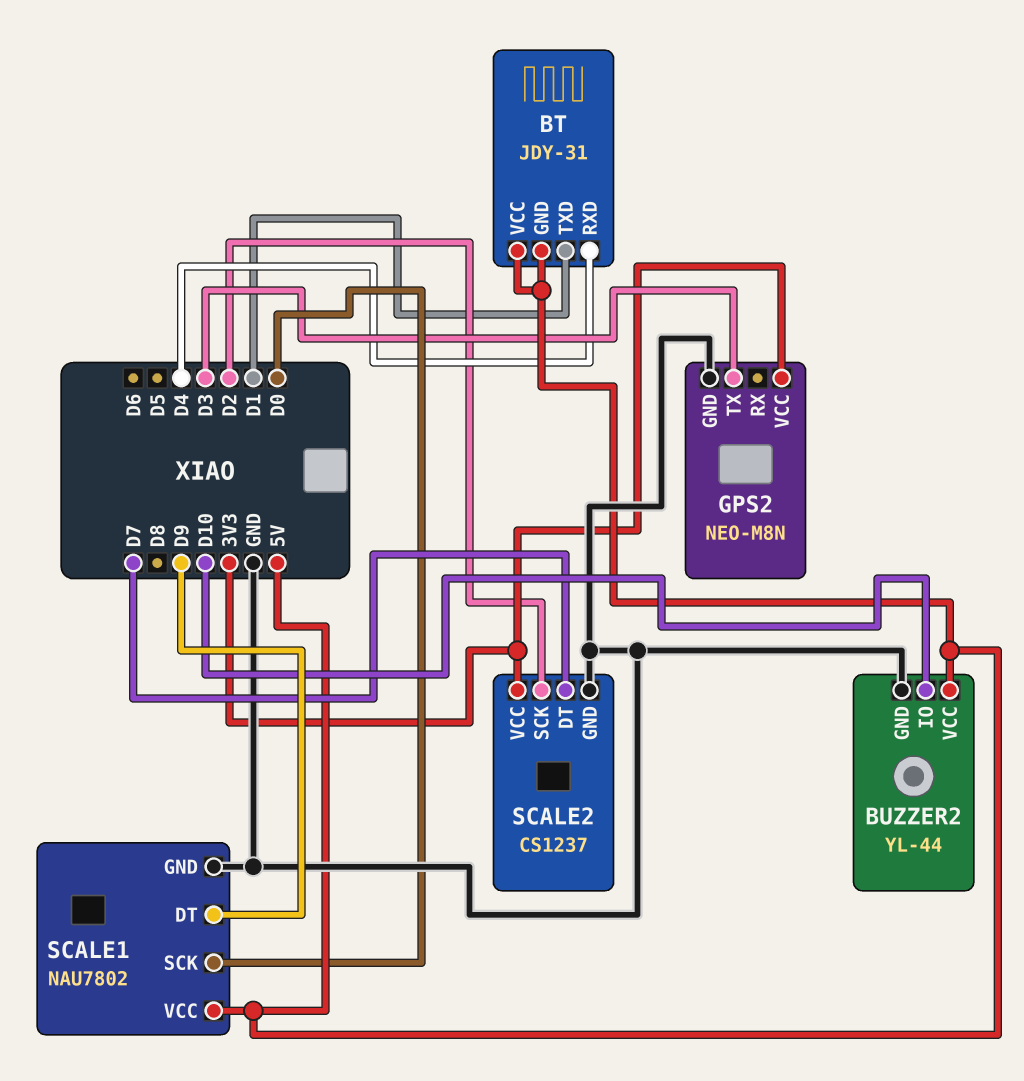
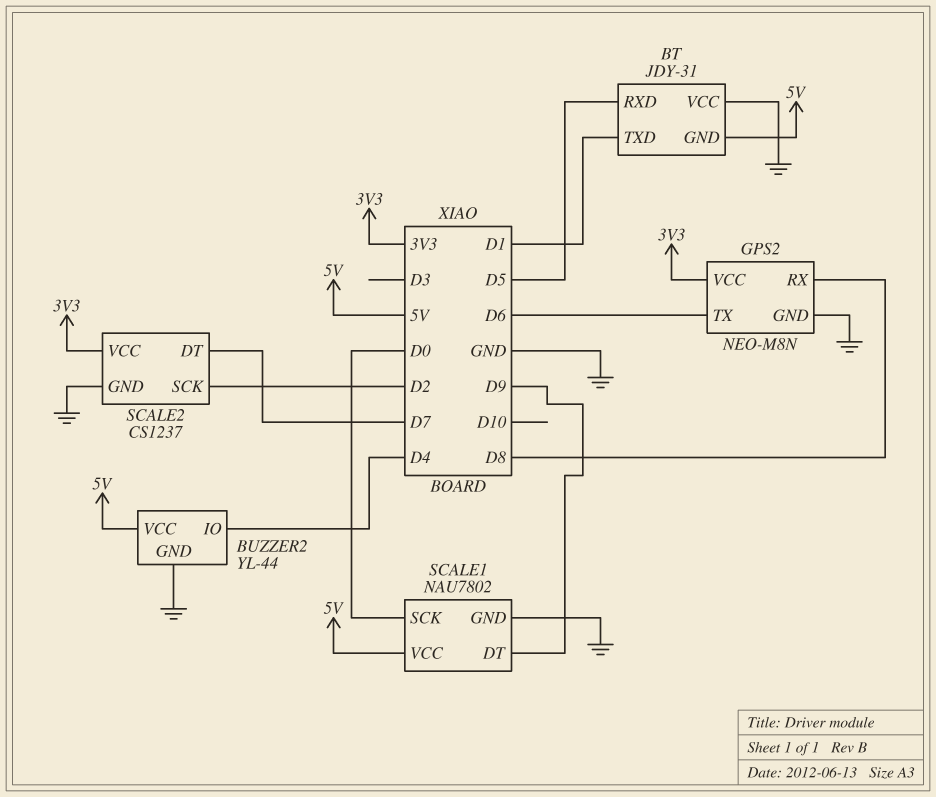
BT pin RXD: D4 -> D5
BT pin VCC: 5V -> GND
BUZZER2 pin IO: D10 -> D4
GPS2 pin RX: none -> D8
GPS2 pin TX: D3 -> D6

